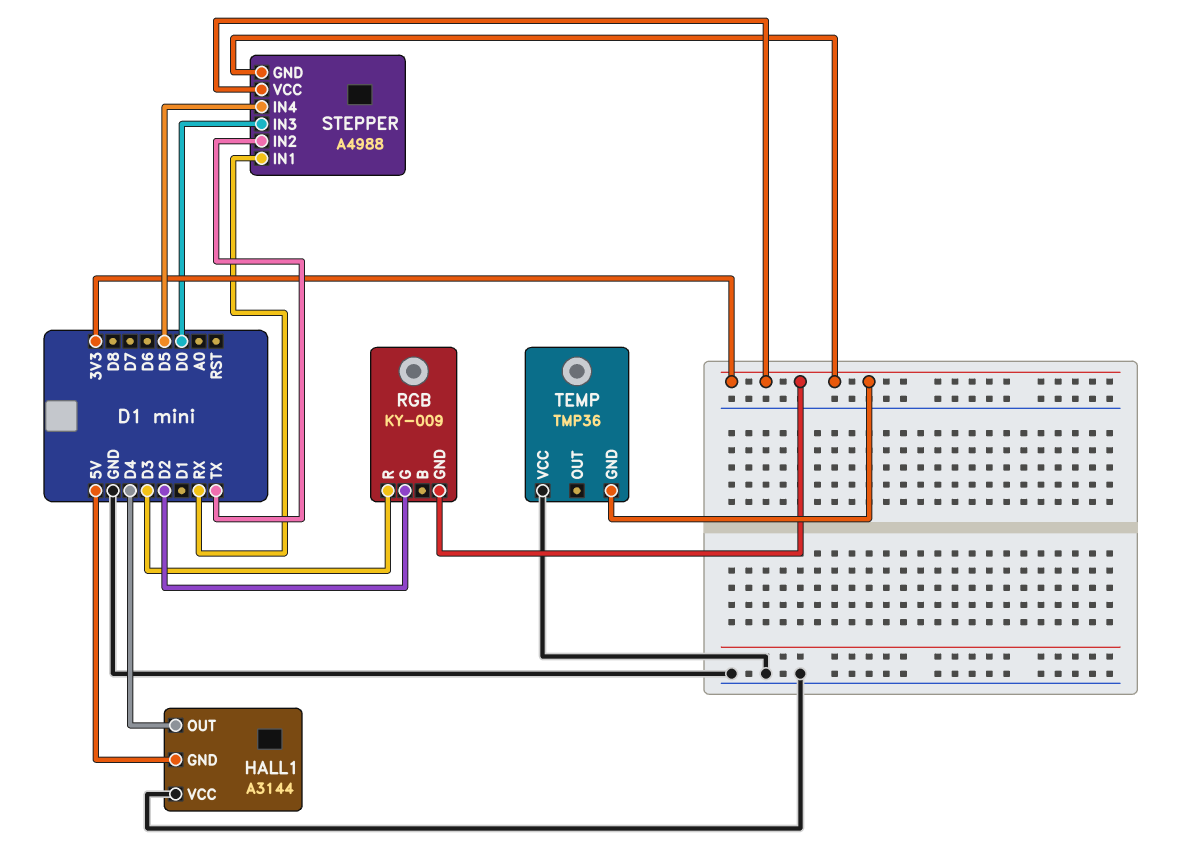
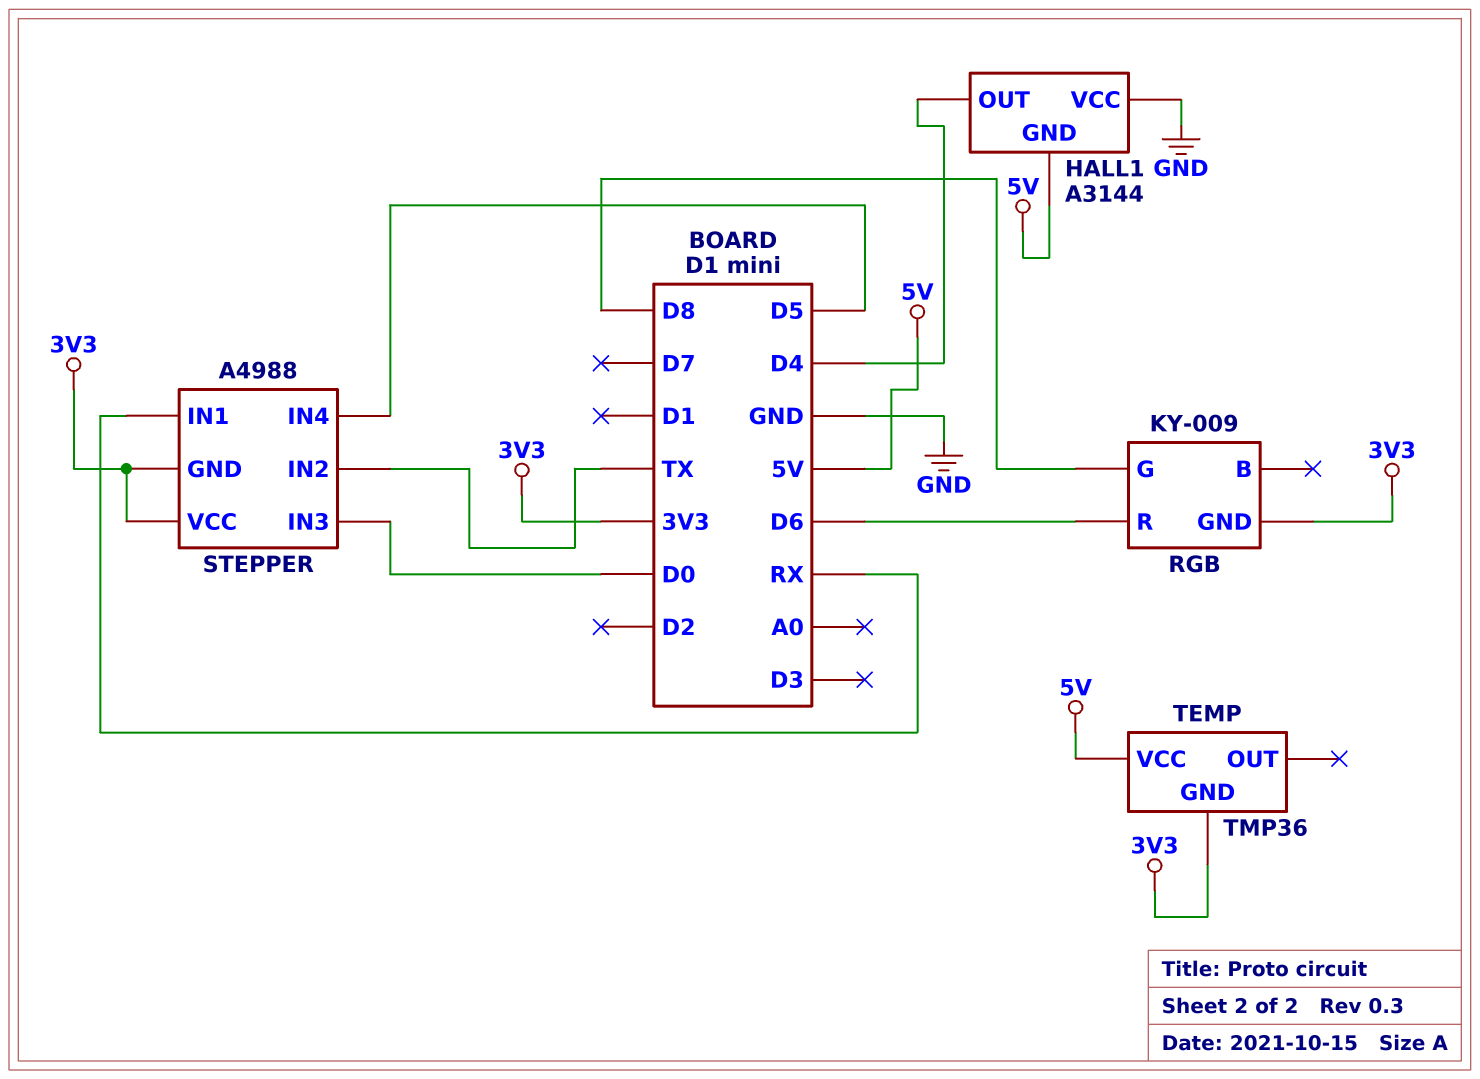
RGB pin G: D2 -> D8
RGB pin R: D3 -> D6
TEMP pin VCC: GND -> 5V

